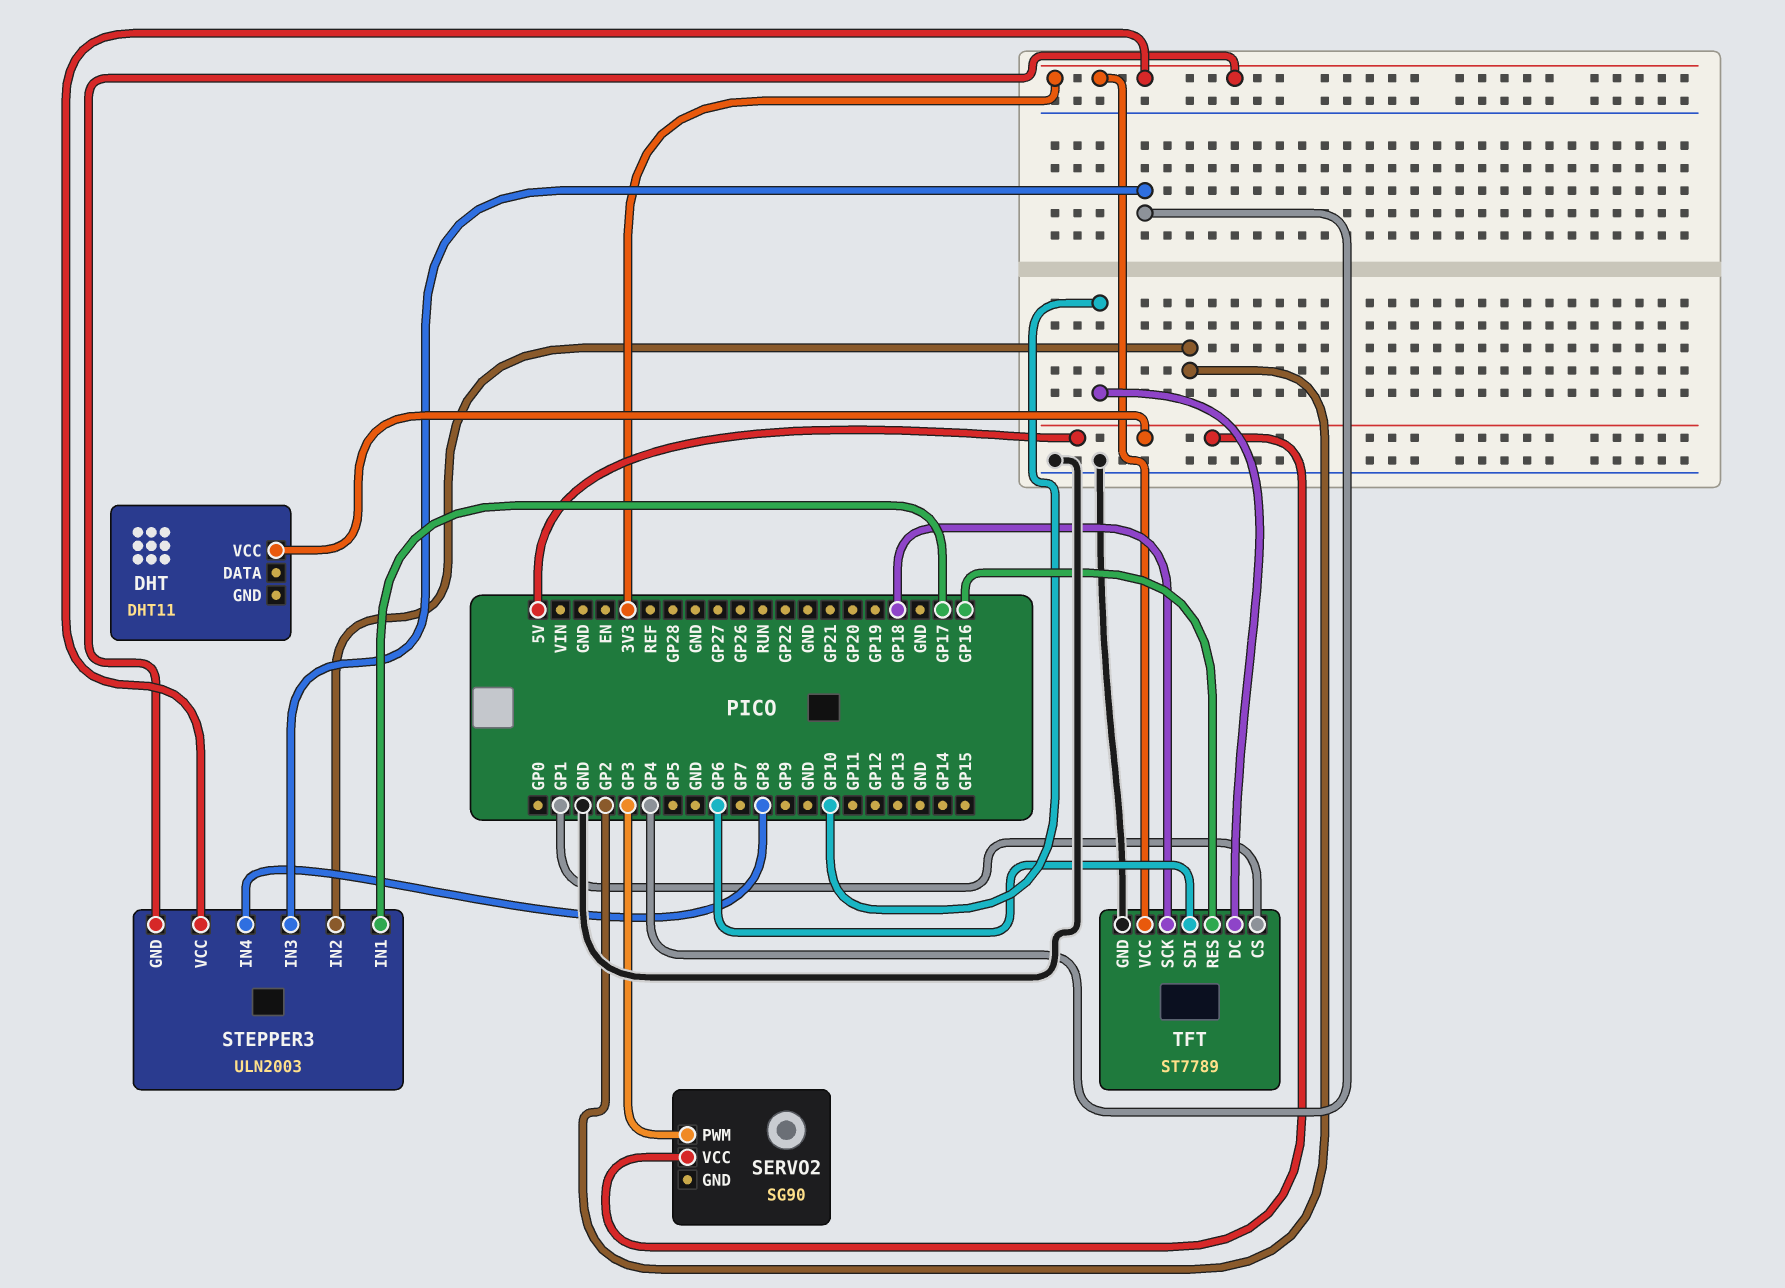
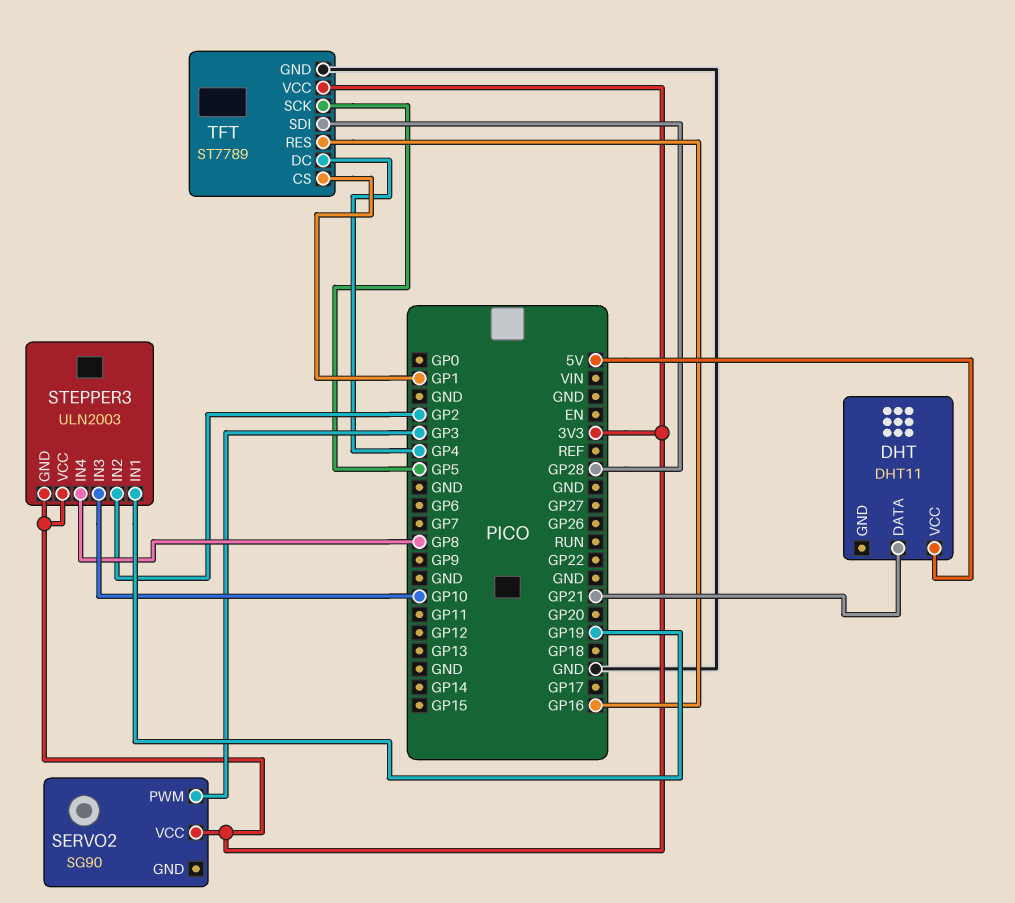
DHT pin DATA: none -> GP21
SERVO2 pin VCC: 5V -> 3V3
STEPPER3 pin IN1: GP17 -> GP19
STEPPER3 pin IN3: GP4 -> GP10
TFT pin DC: GP10 -> GP4
TFT pin SCK: GP18 -> GP5
TFT pin SDI: GP6 -> GP28

